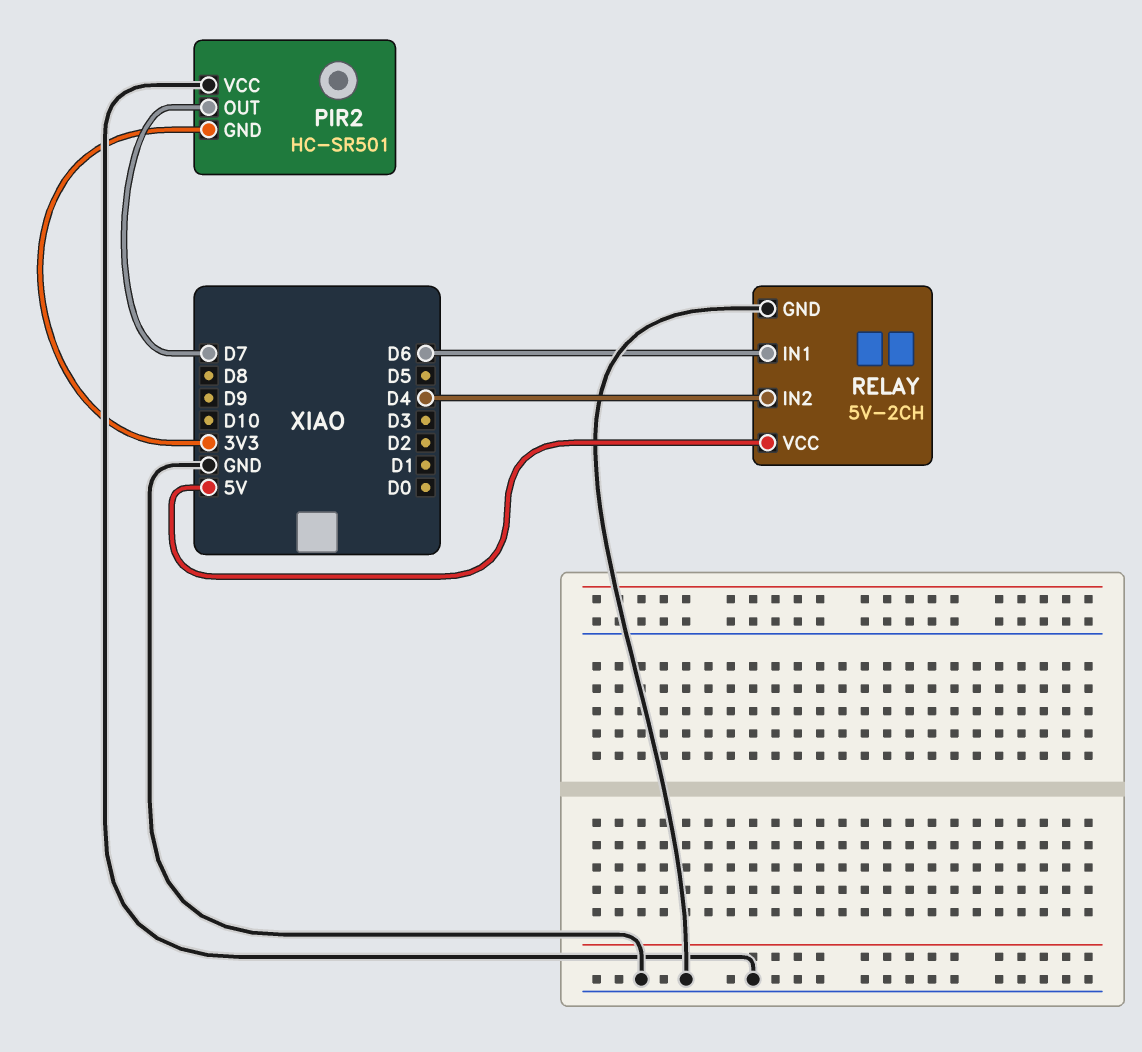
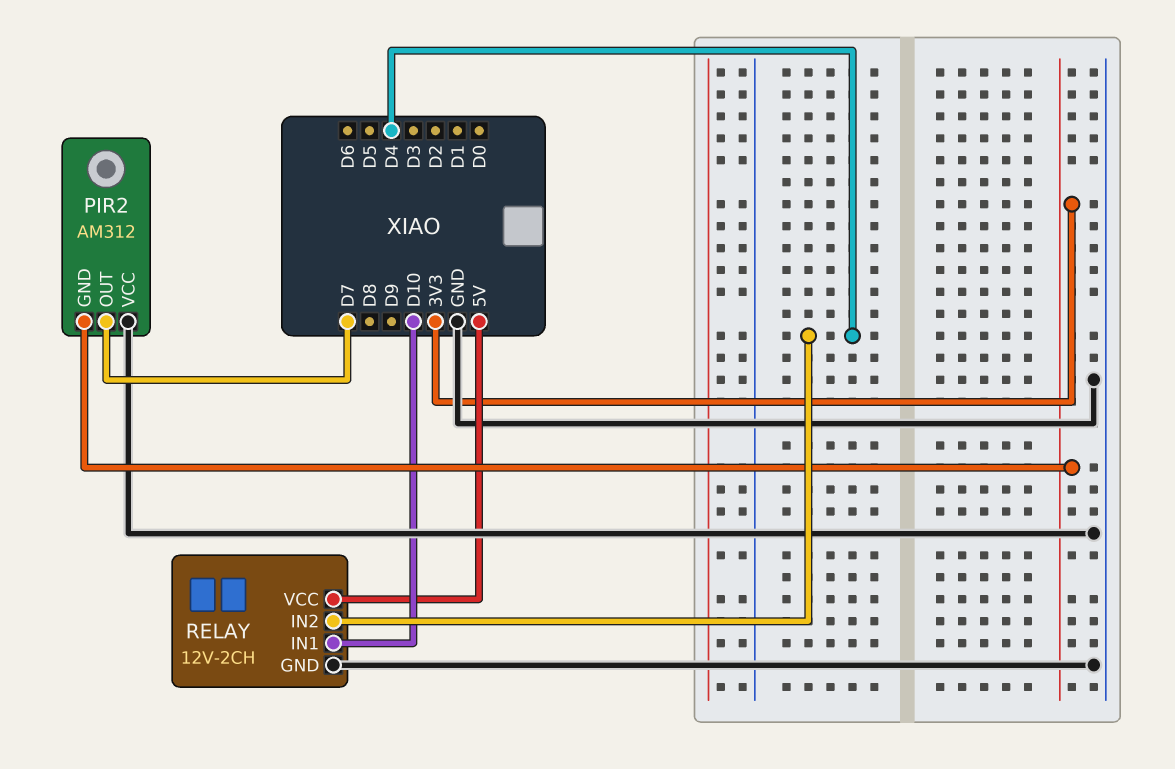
PIR2: HC-SR501 -> AM312
RELAY: 5V-2CH -> 12V-2CH
RELAY pin IN1: D6 -> D10

